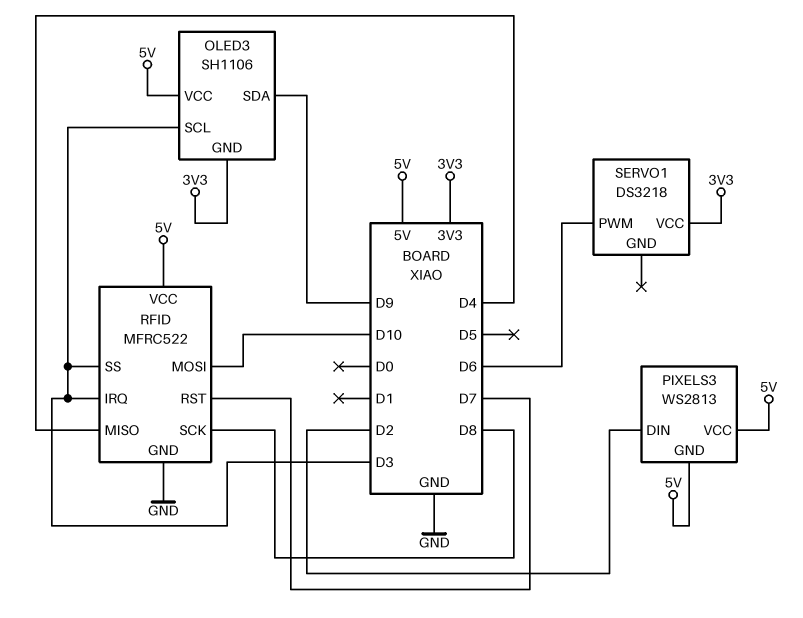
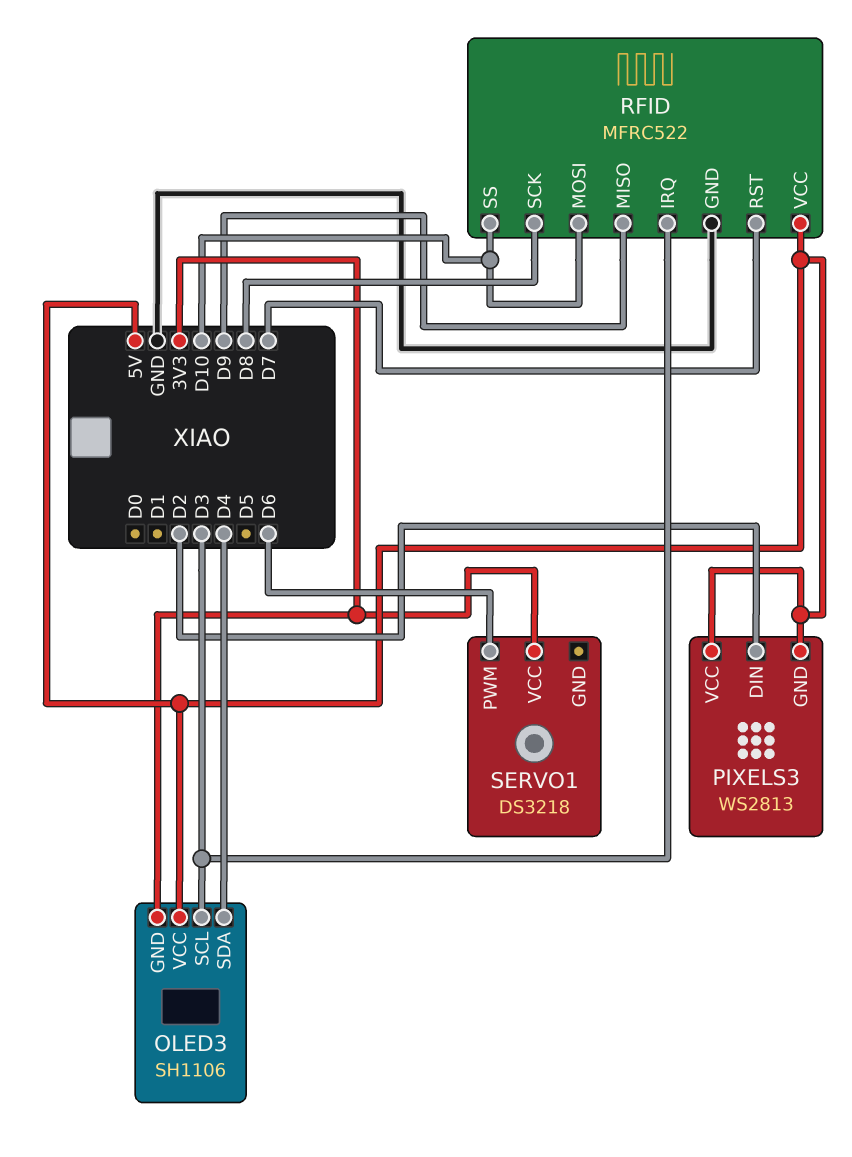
OLED3 pin SDA: D9 -> D4
RFID pin MISO: D4 -> D9
RFID pin SS: D3 -> D10

